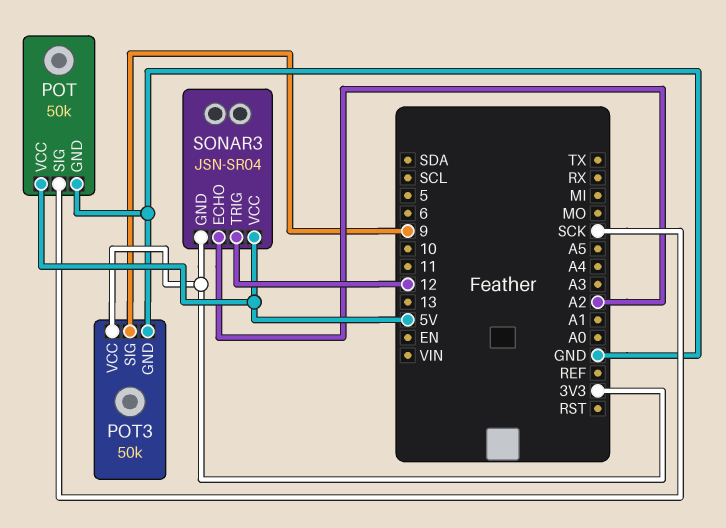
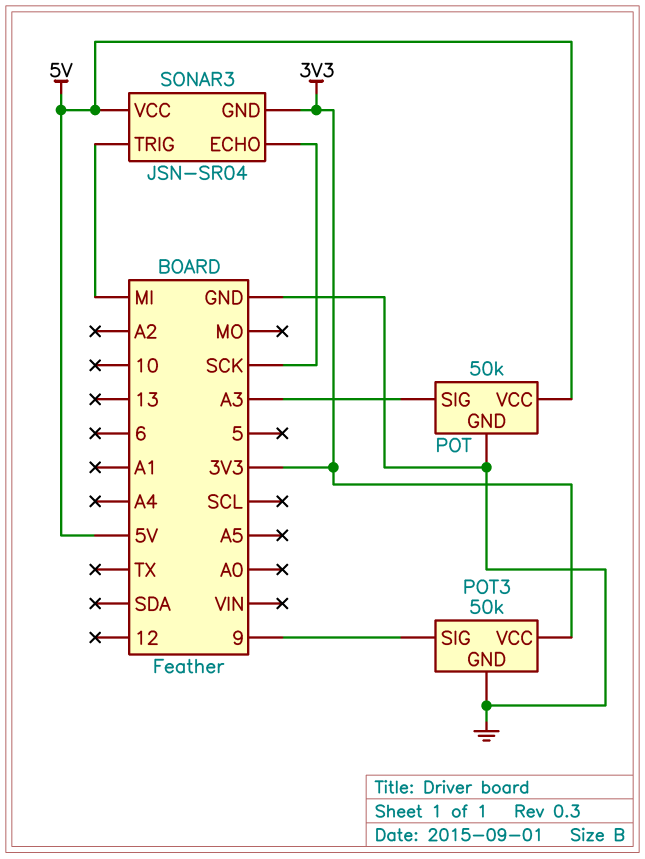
POT pin SIG: SCK -> A3
SONAR3 pin ECHO: A2 -> SCK
SONAR3 pin TRIG: 12 -> MI

